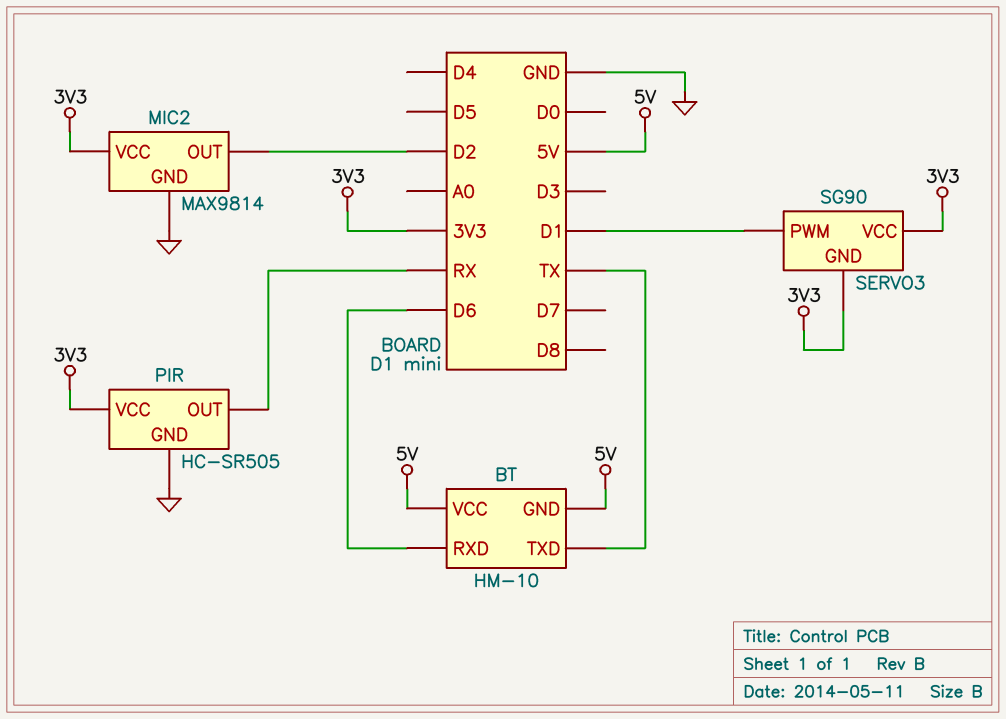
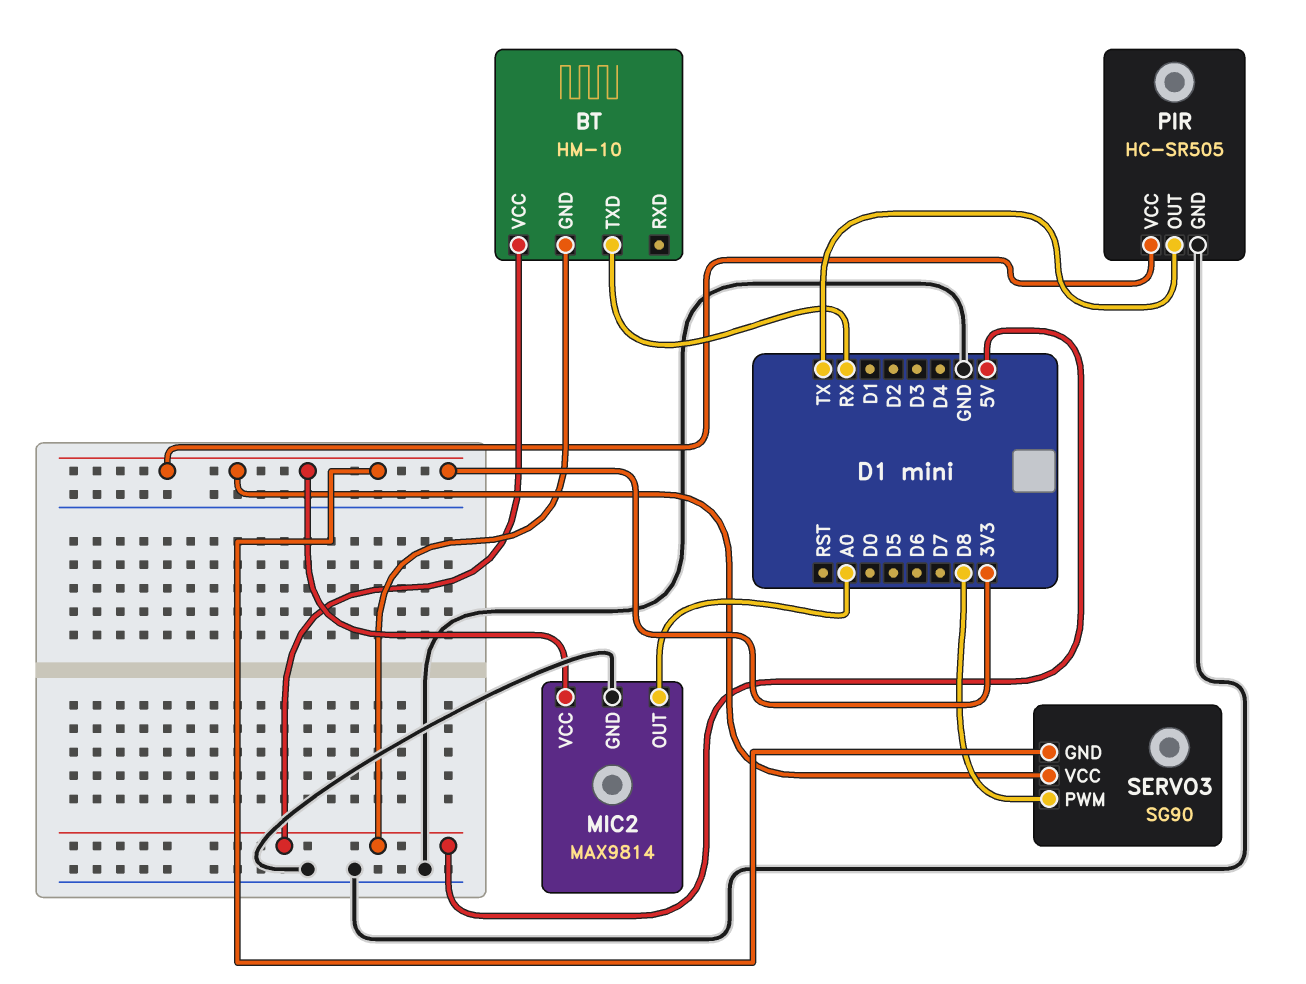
BT pin RXD: D6 -> none
BT pin TXD: TX -> RX
MIC2 pin OUT: D2 -> A0
PIR pin OUT: RX -> TX
SERVO3 pin PWM: D1 -> D8

